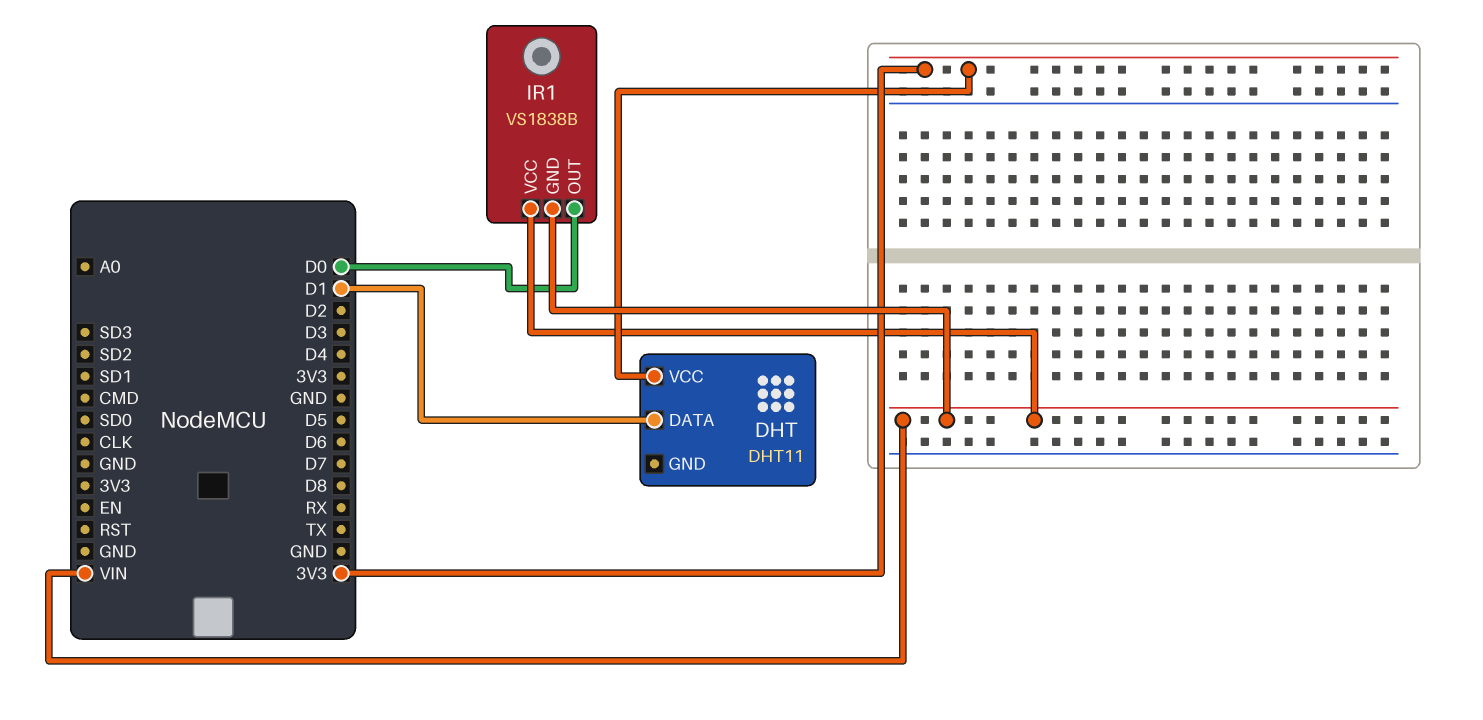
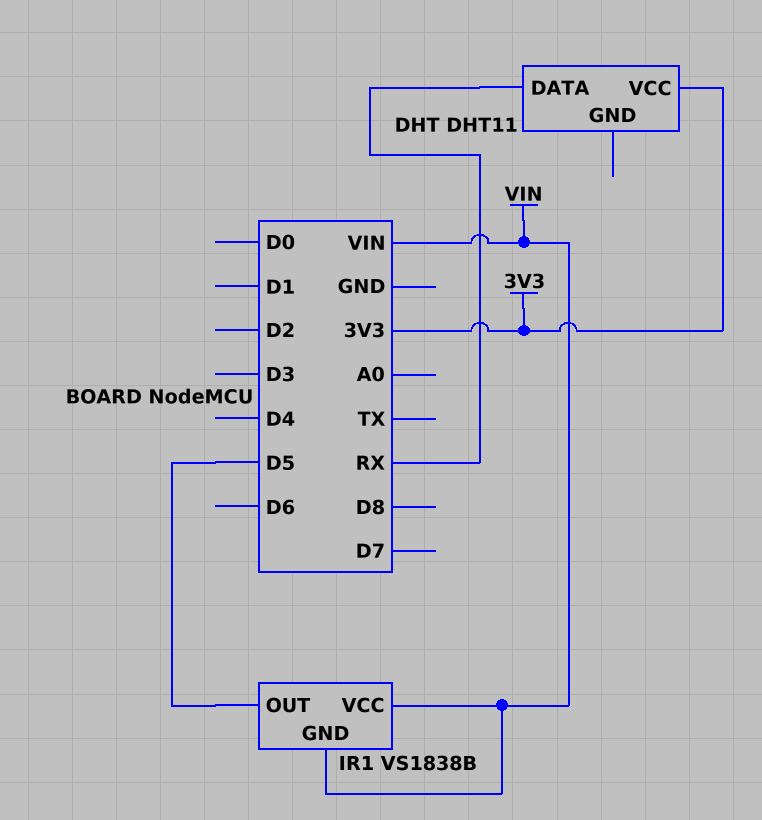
DHT pin DATA: D1 -> RX
IR1 pin OUT: D0 -> D5

